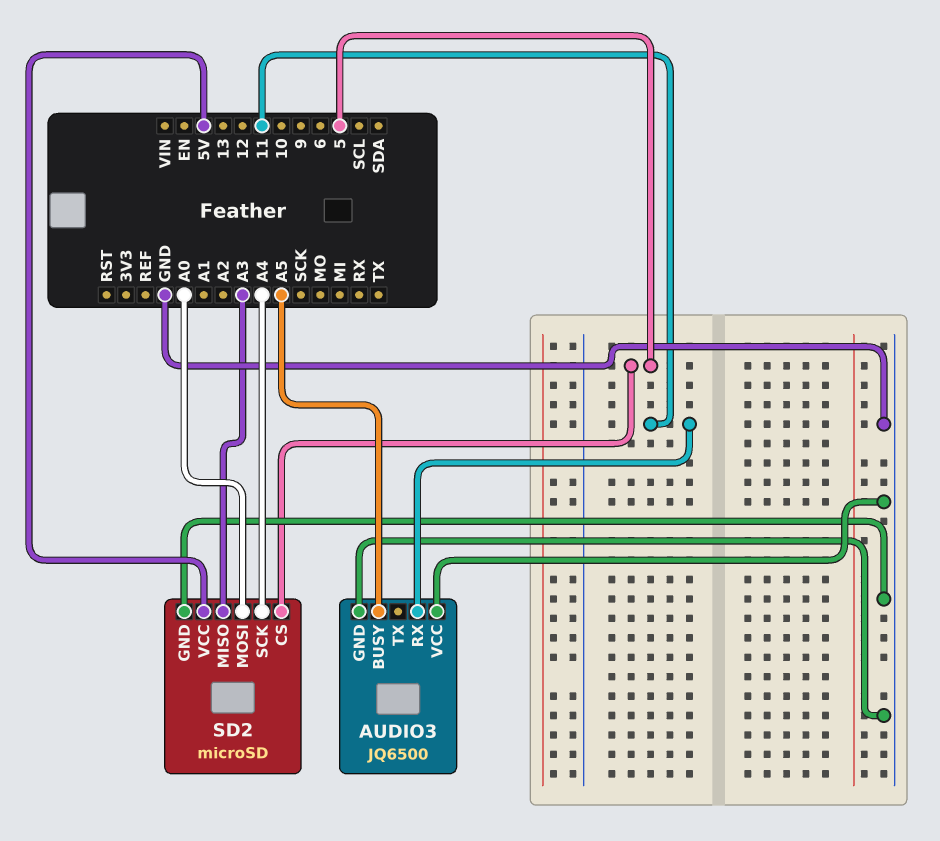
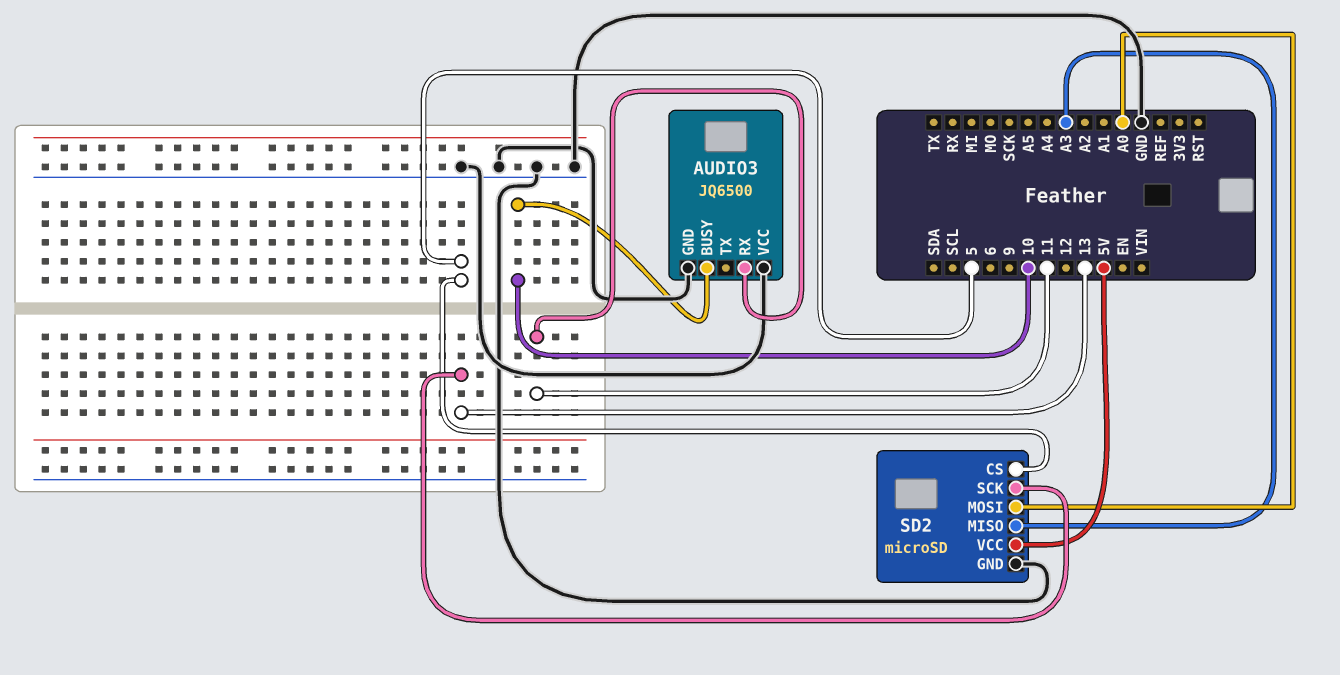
AUDIO3 pin BUSY: A5 -> 10
SD2 pin SCK: A4 -> 13

